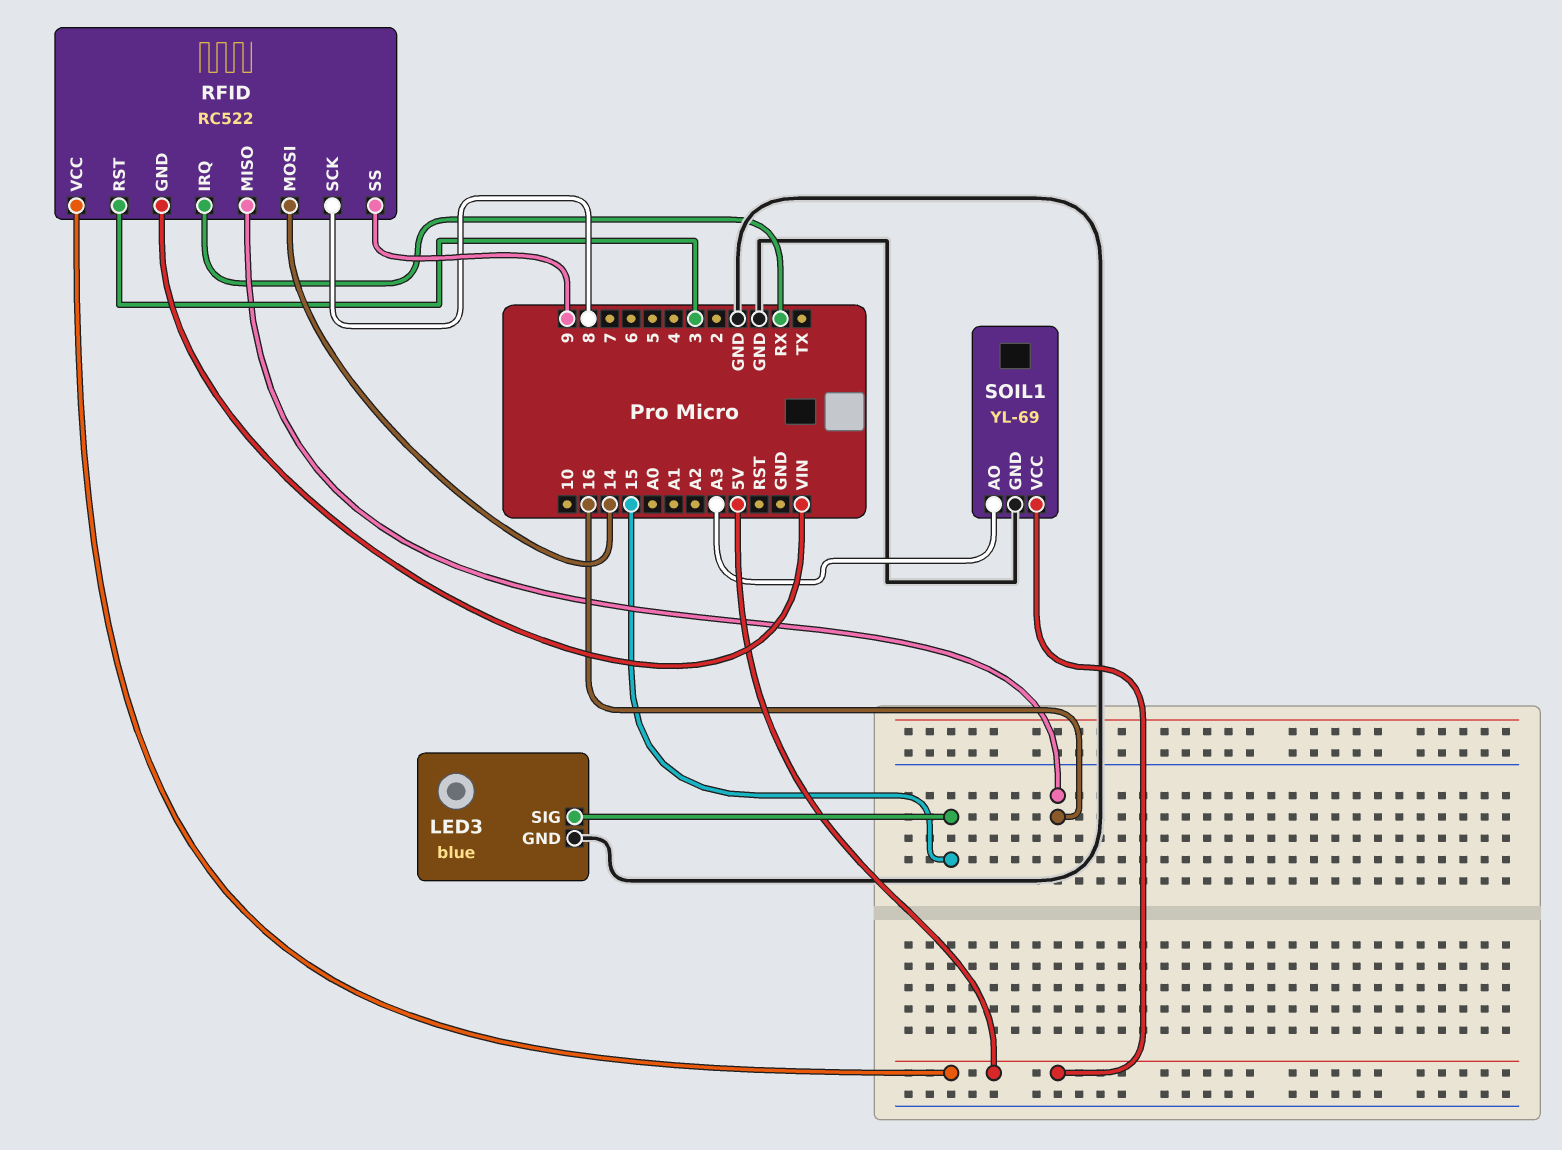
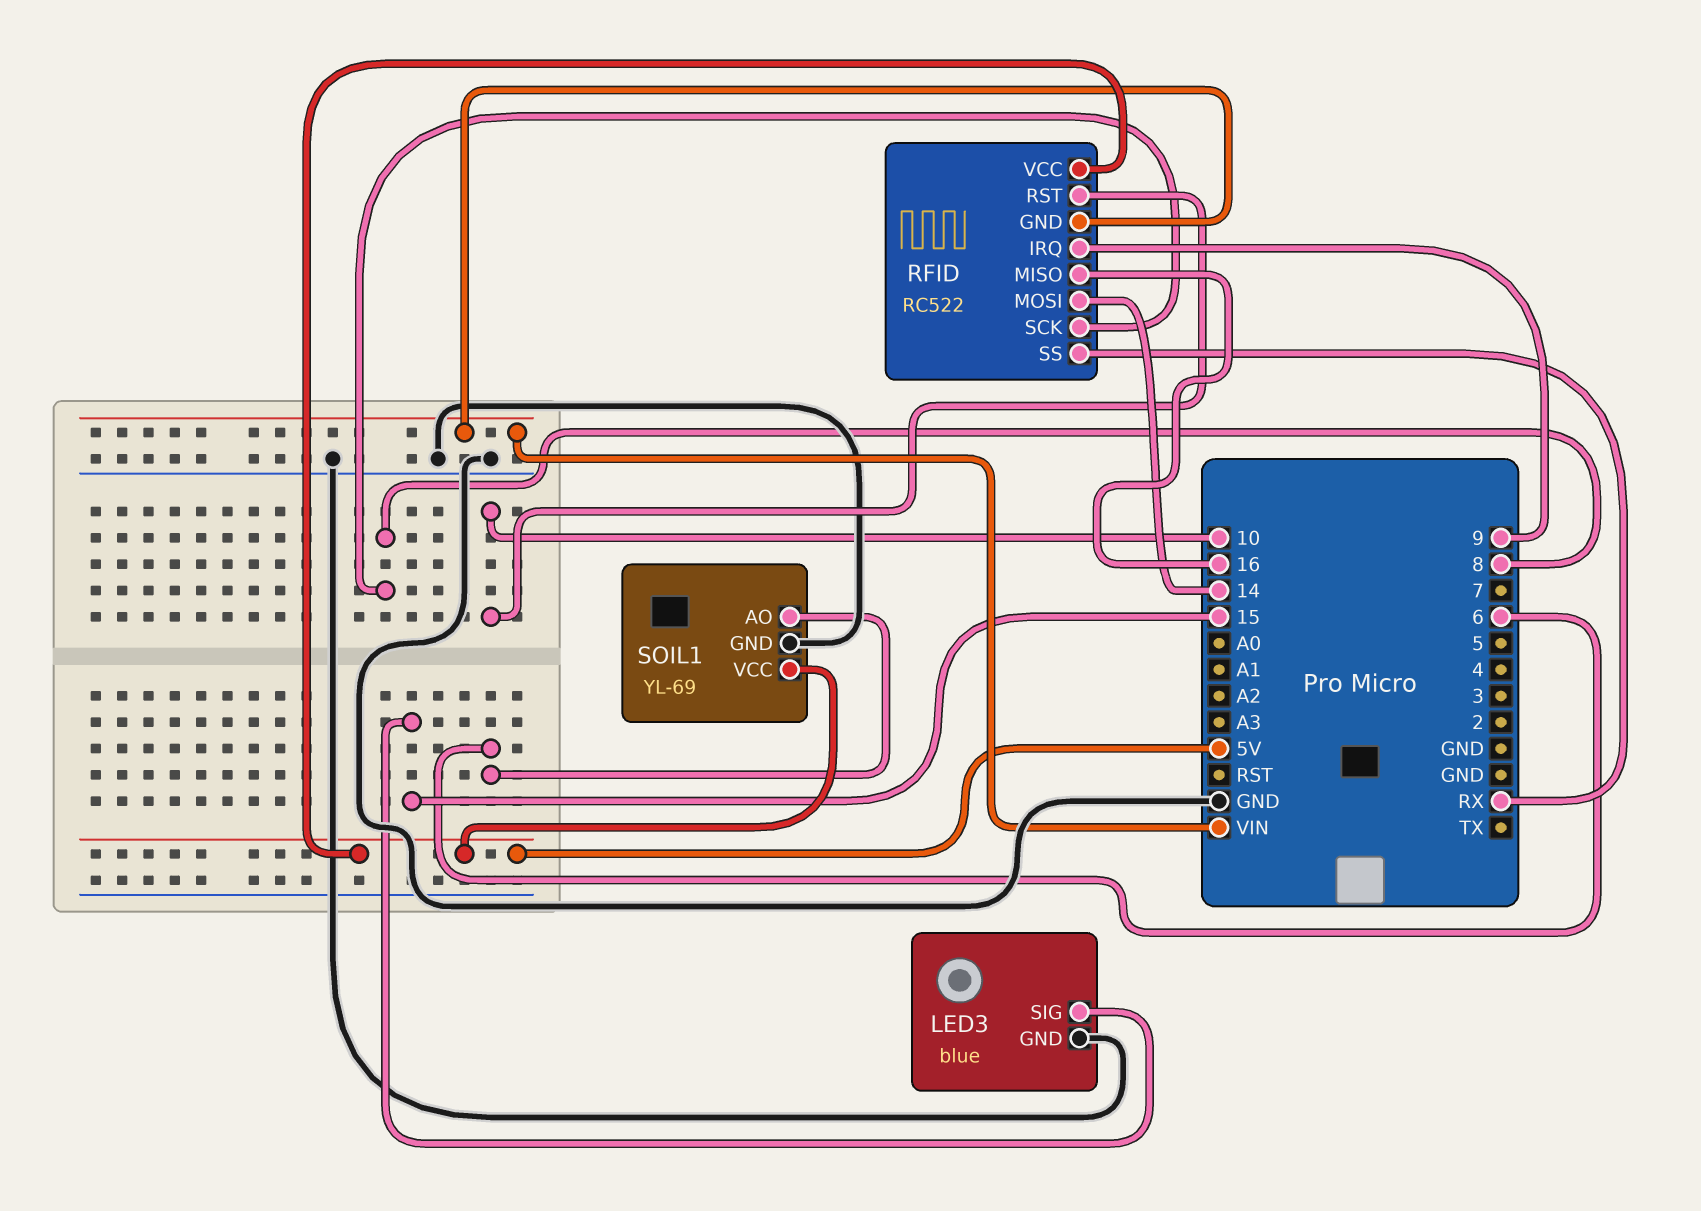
RFID pin IRQ: RX -> 9
RFID pin RST: 3 -> 10
RFID pin SS: 9 -> RX
SOIL1 pin AO: A3 -> 6

